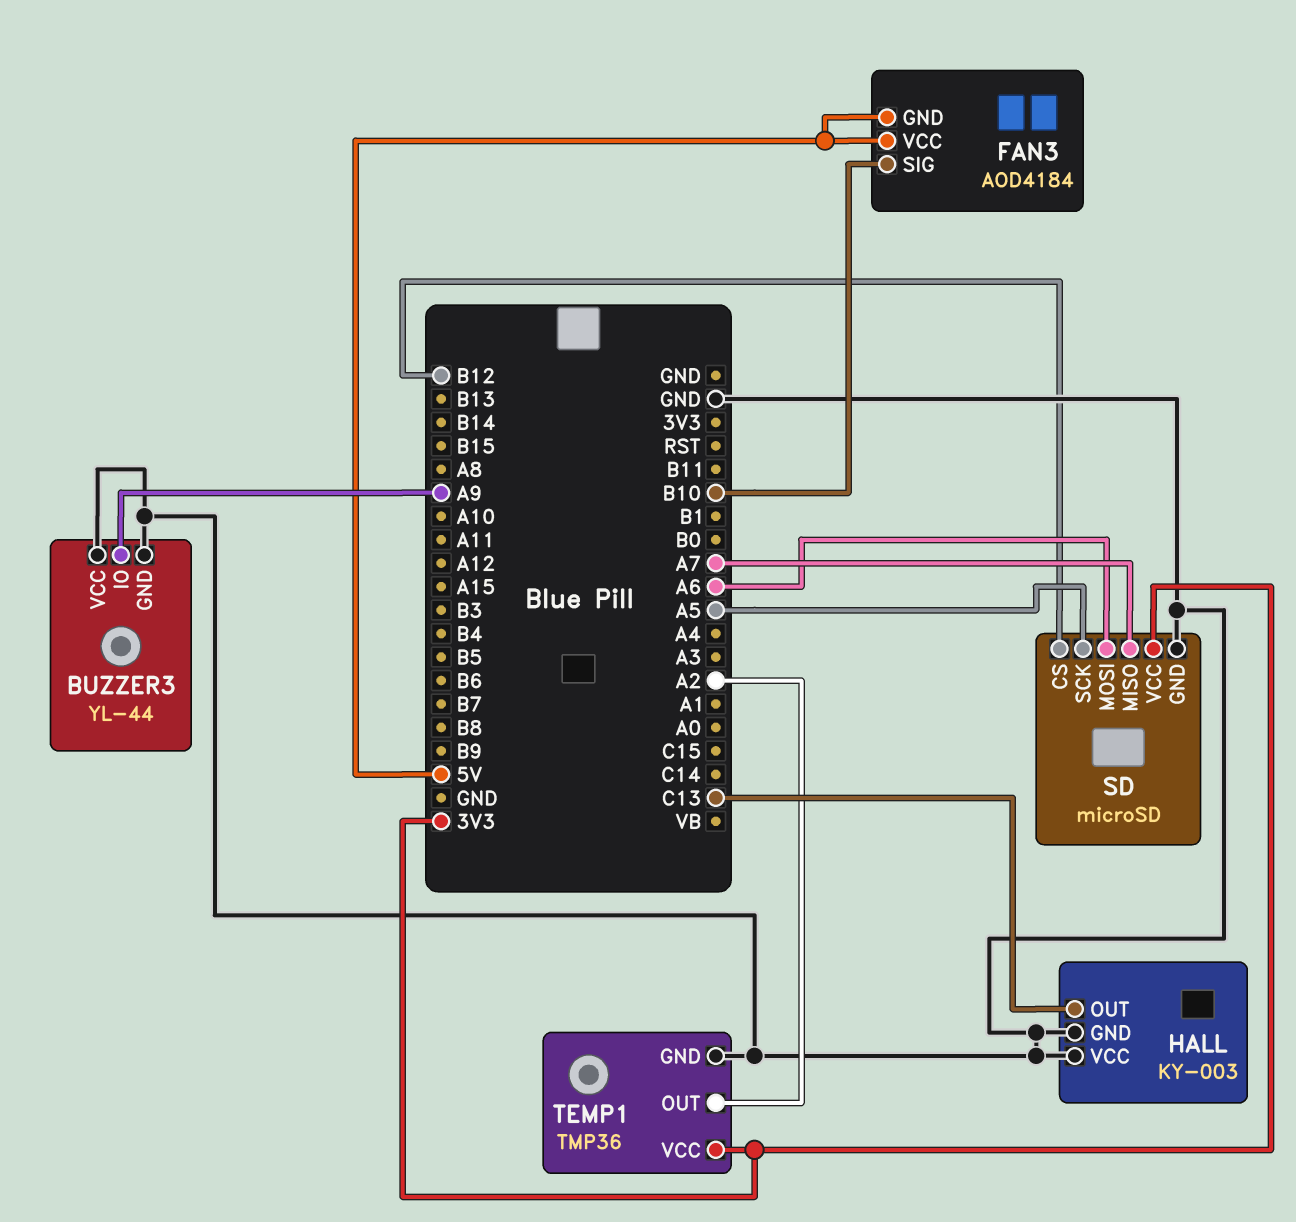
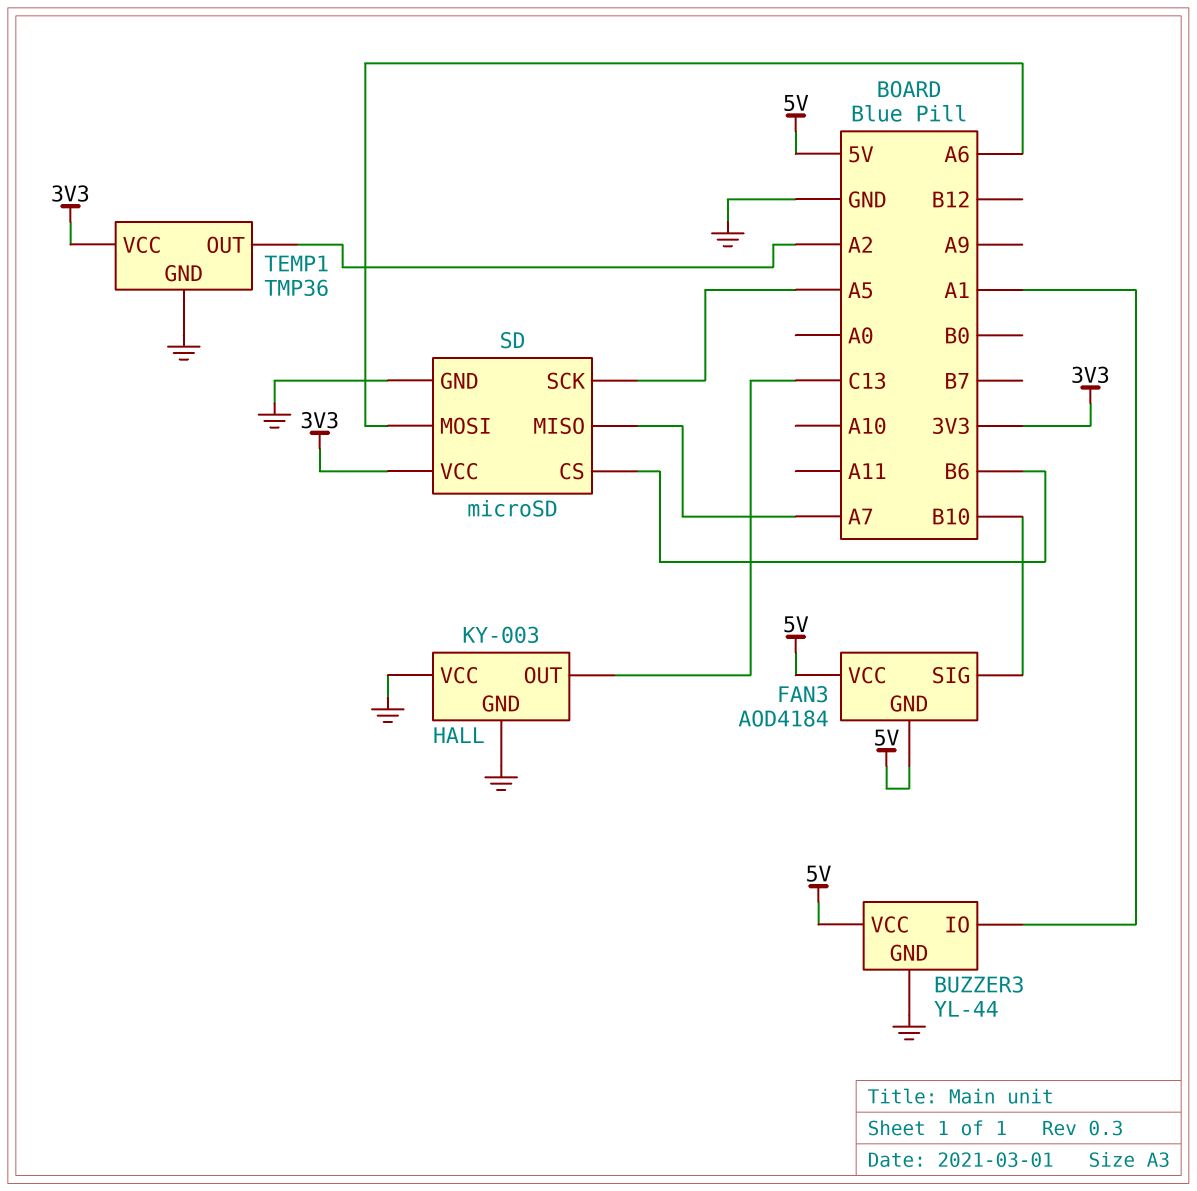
BUZZER3 pin IO: A9 -> A1
BUZZER3 pin VCC: GND -> 5V
SD pin CS: B12 -> B6

